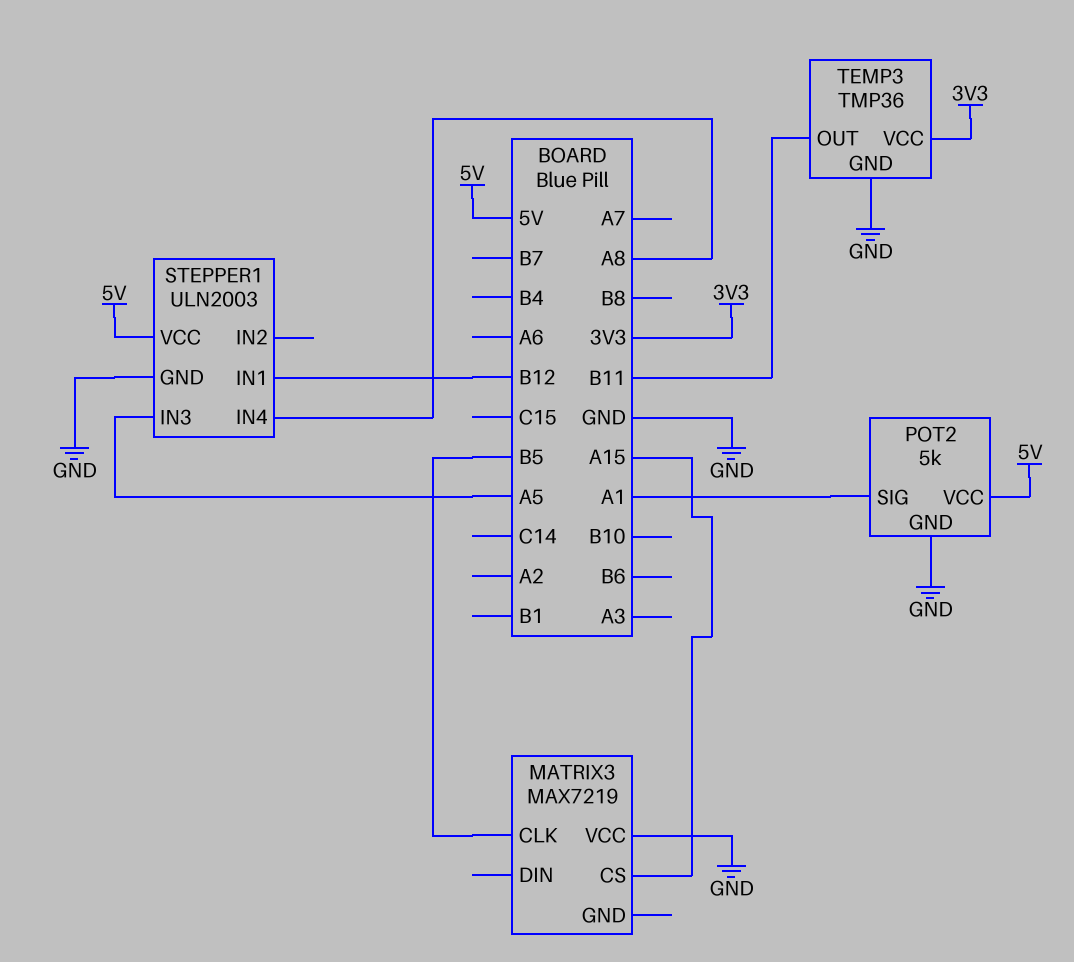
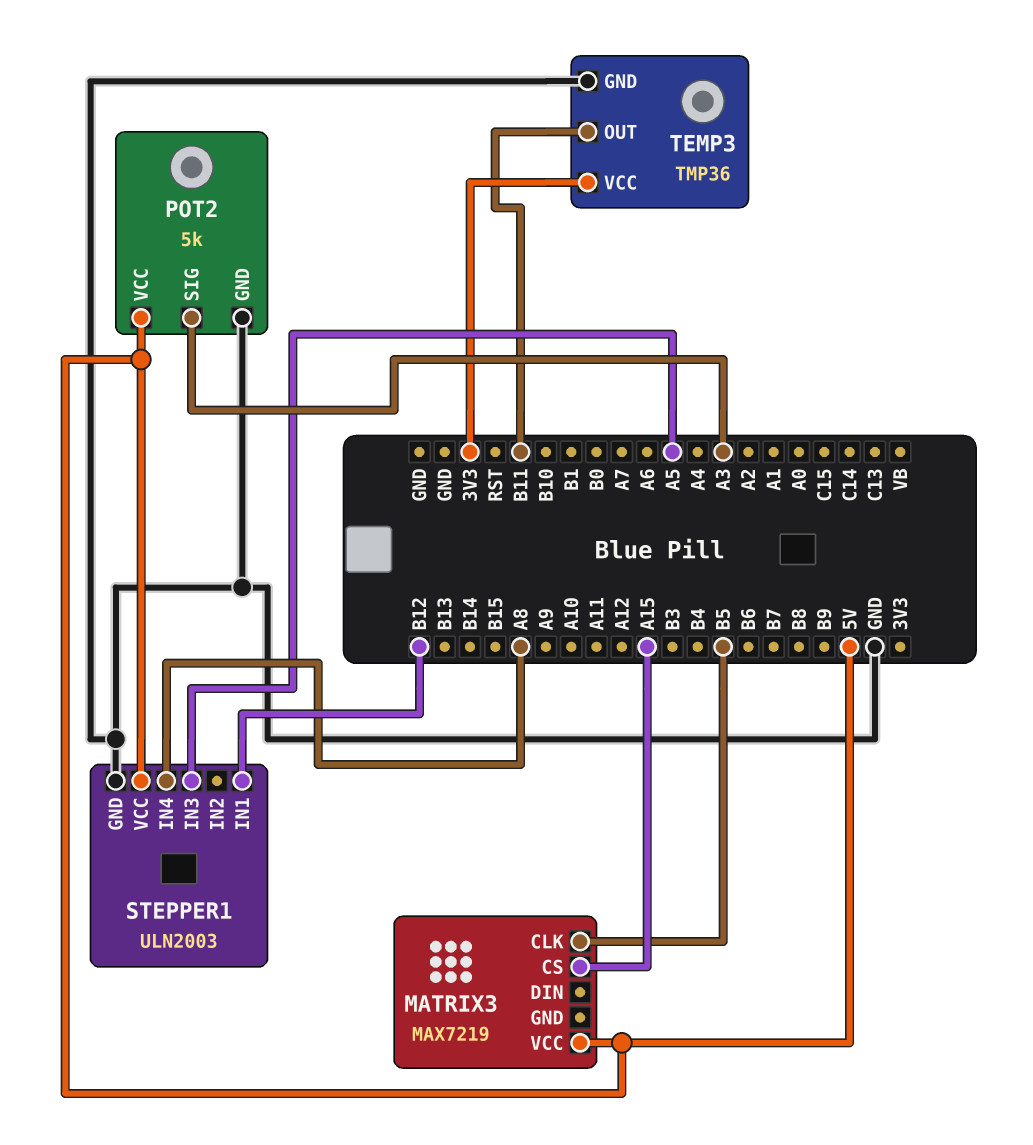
MATRIX3 pin VCC: GND -> 5V
POT2 pin SIG: A1 -> A3

